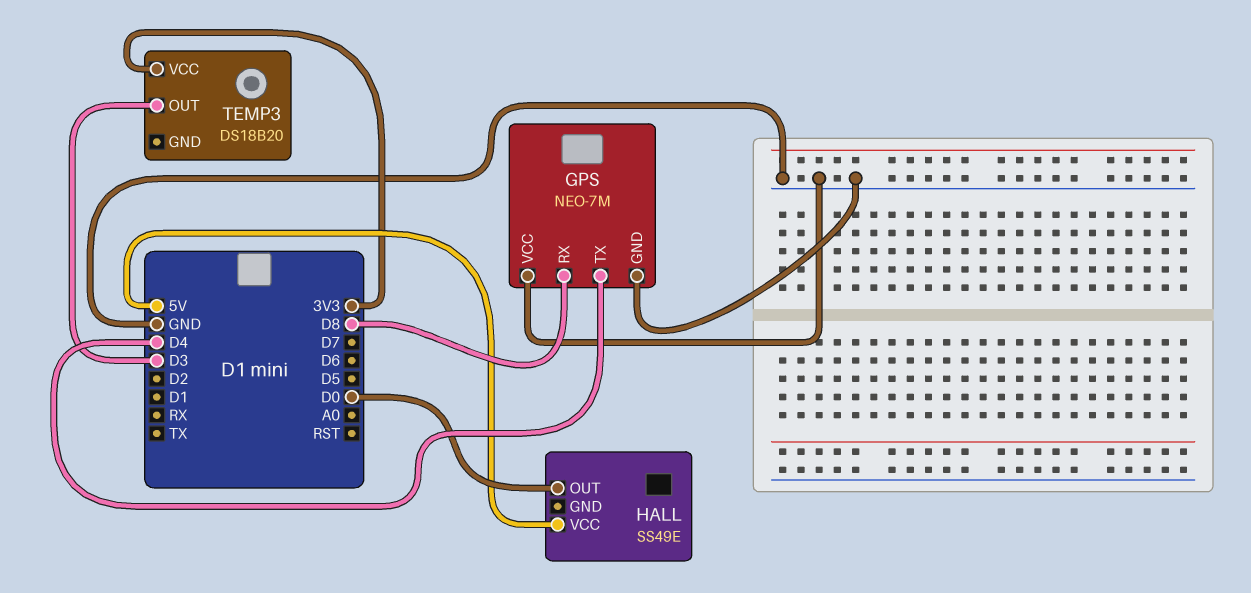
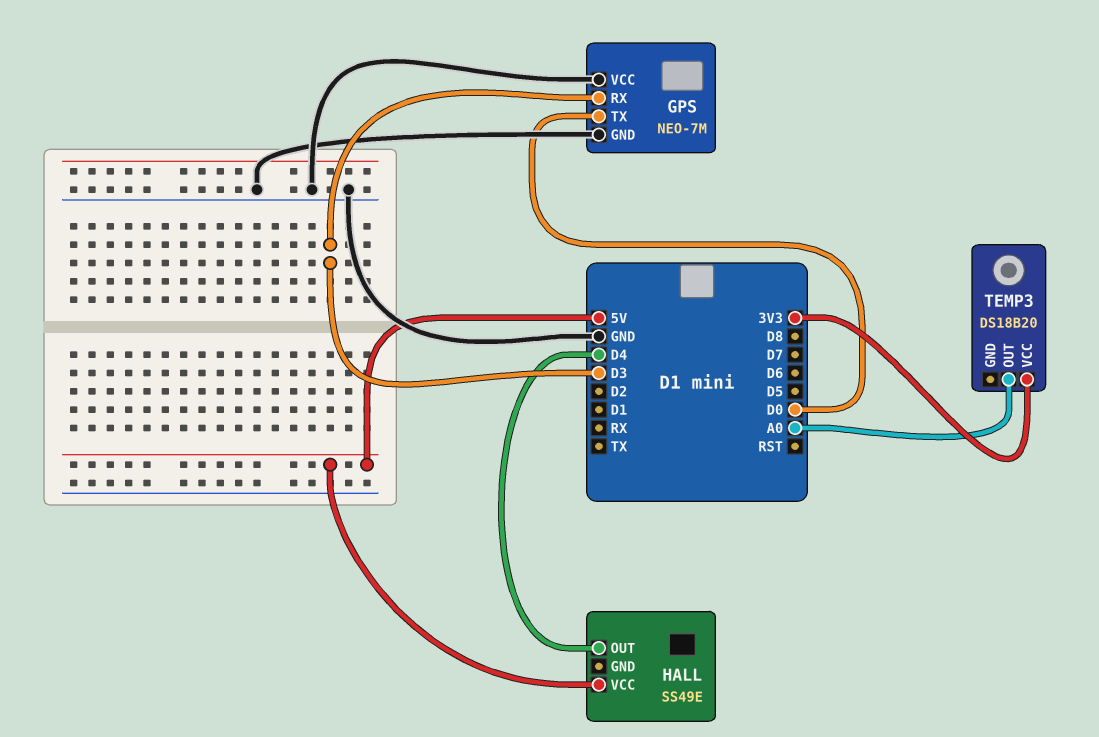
GPS pin RX: D8 -> D3
GPS pin TX: D4 -> D0
HALL pin OUT: D0 -> D4
TEMP3 pin OUT: D3 -> A0

